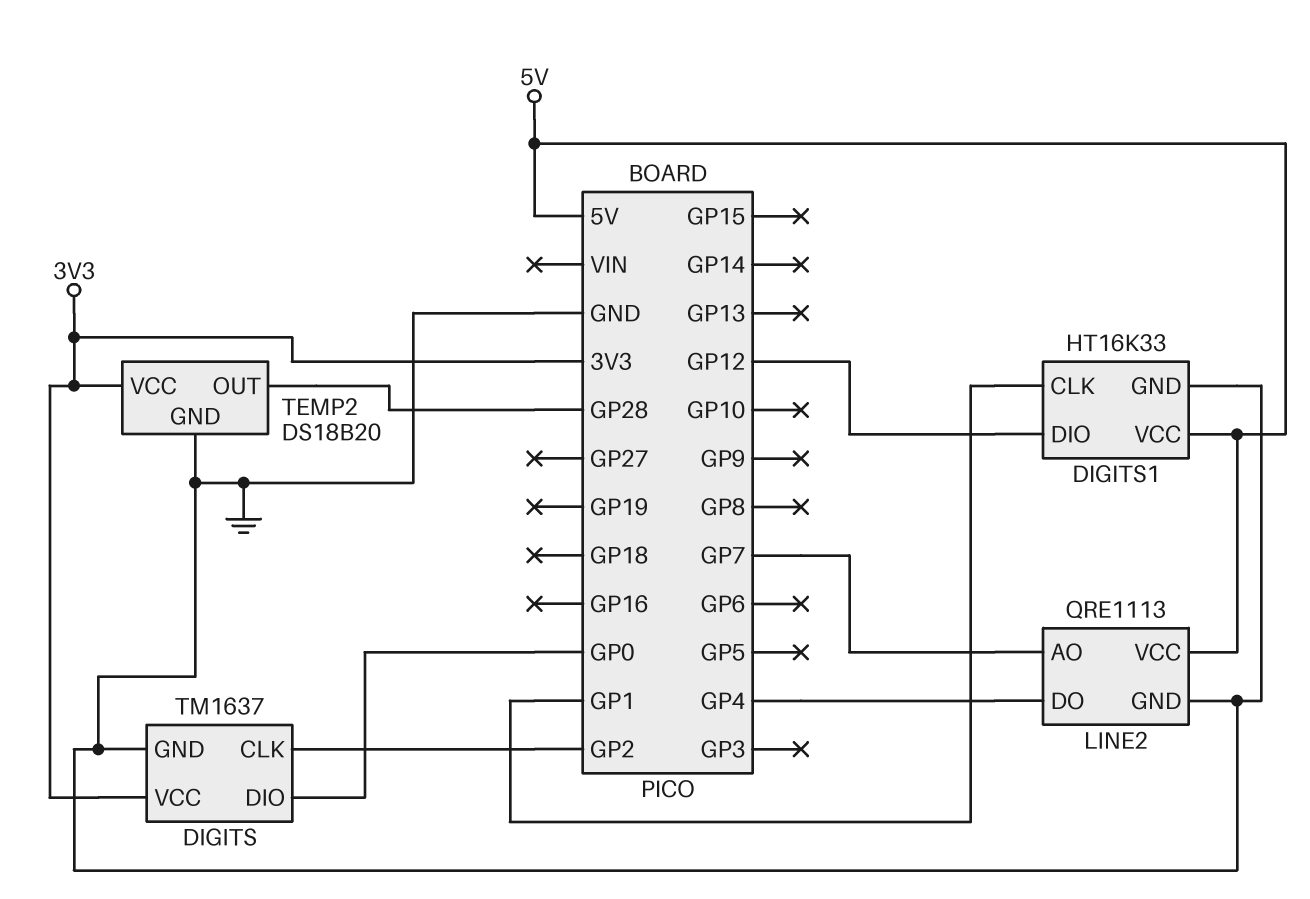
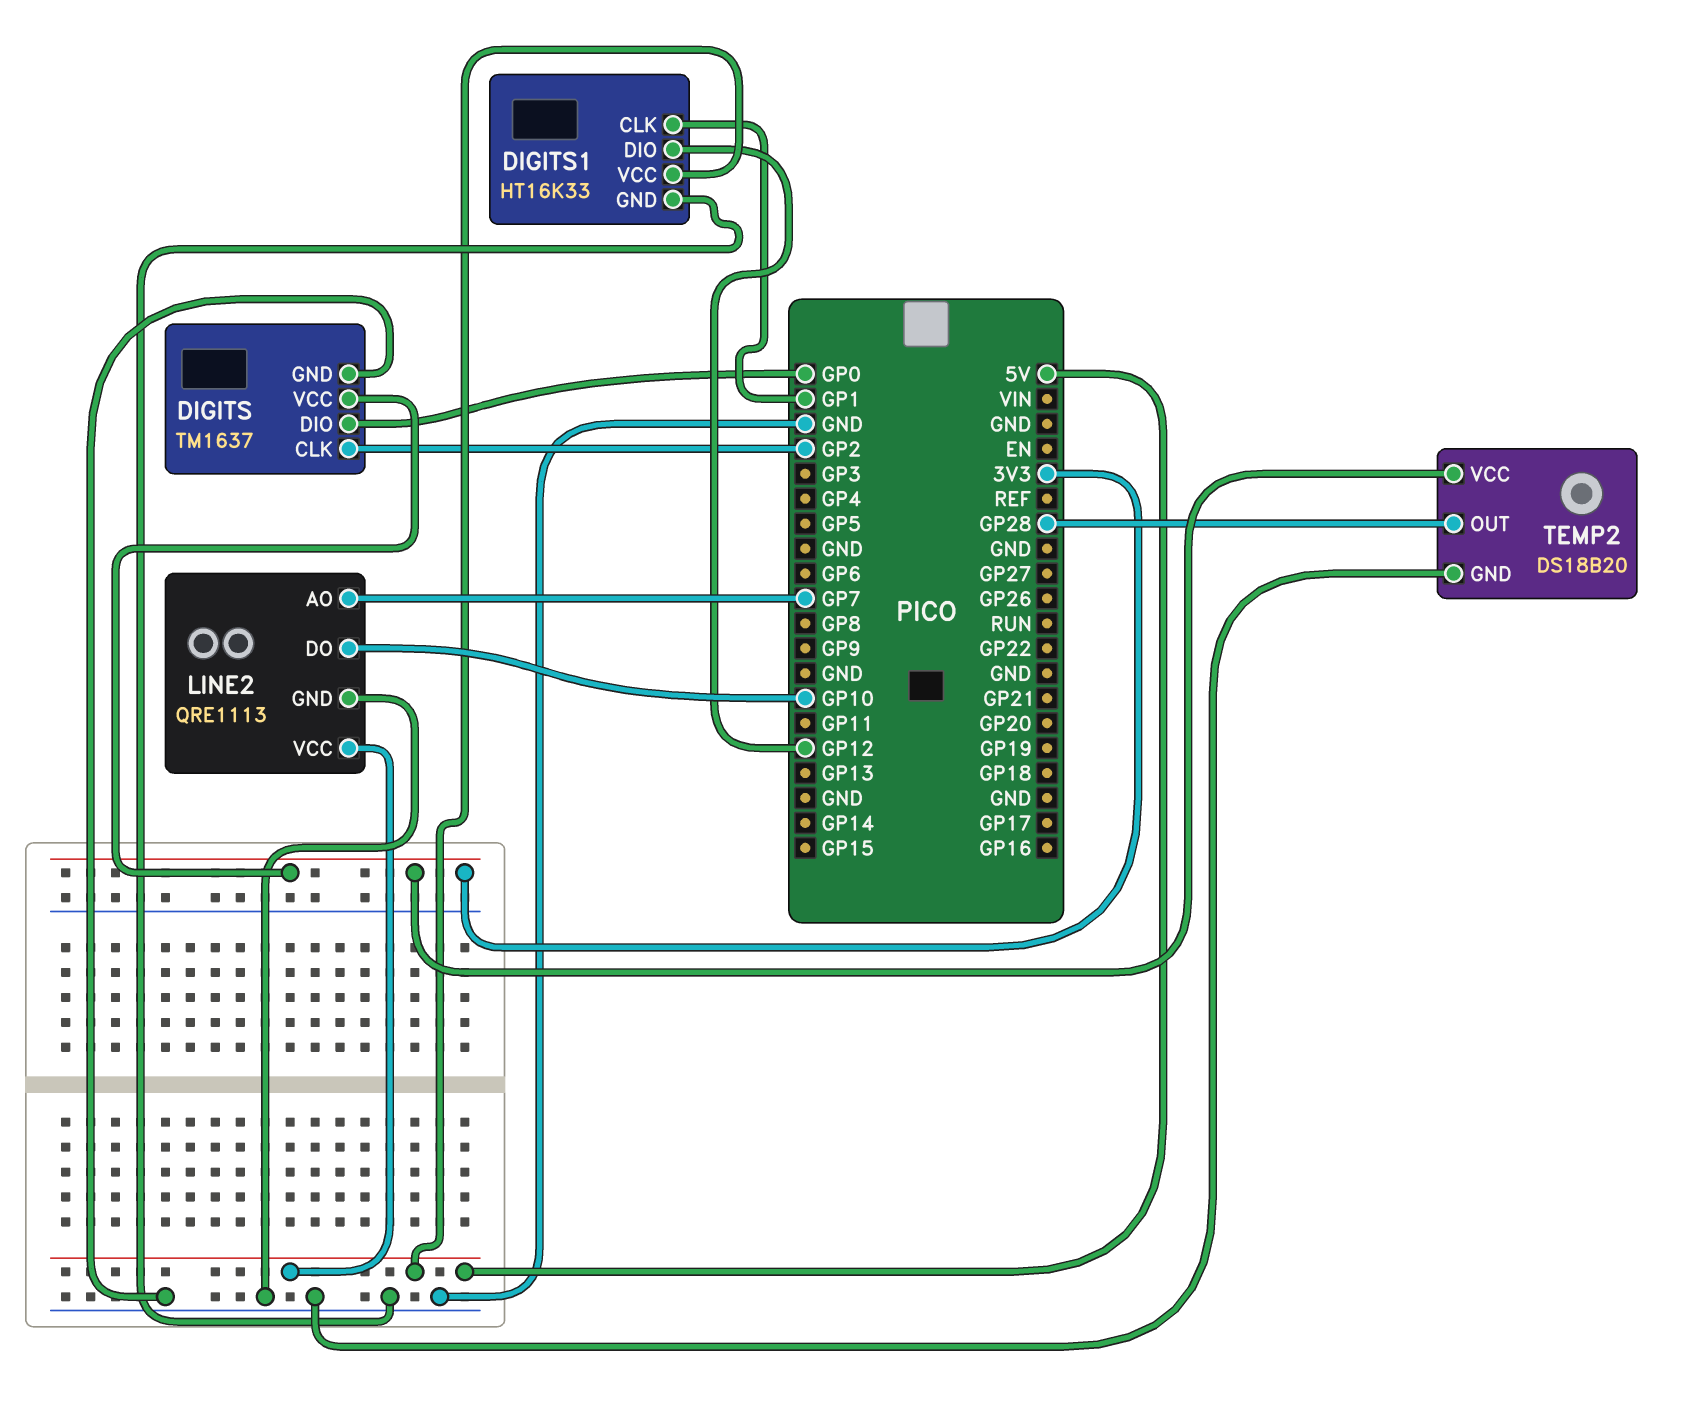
LINE2 pin DO: GP4 -> GP10

